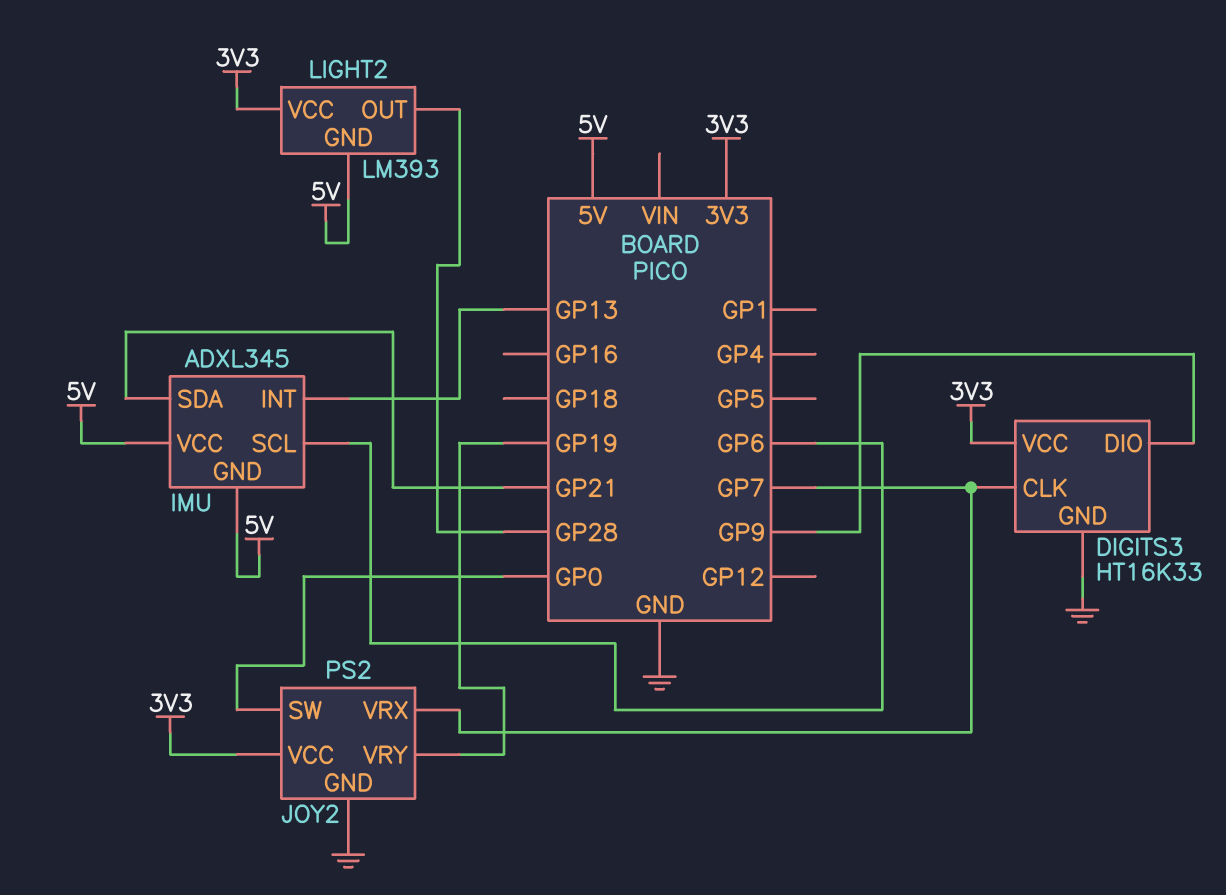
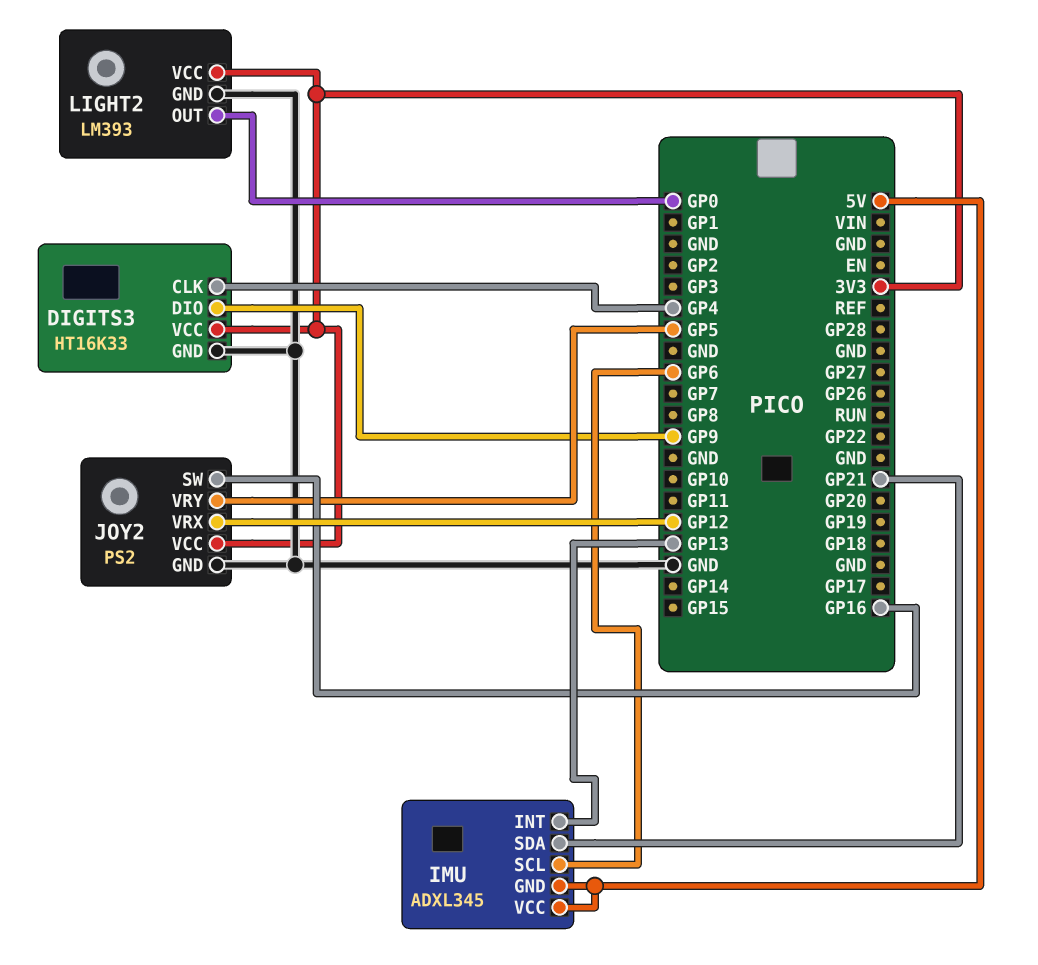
DIGITS3 pin CLK: GP7 -> GP4
JOY2 pin SW: GP0 -> GP16
JOY2 pin VRX: GP7 -> GP12
JOY2 pin VRY: GP19 -> GP5
LIGHT2 pin GND: 5V -> GND
LIGHT2 pin OUT: GP28 -> GP0

